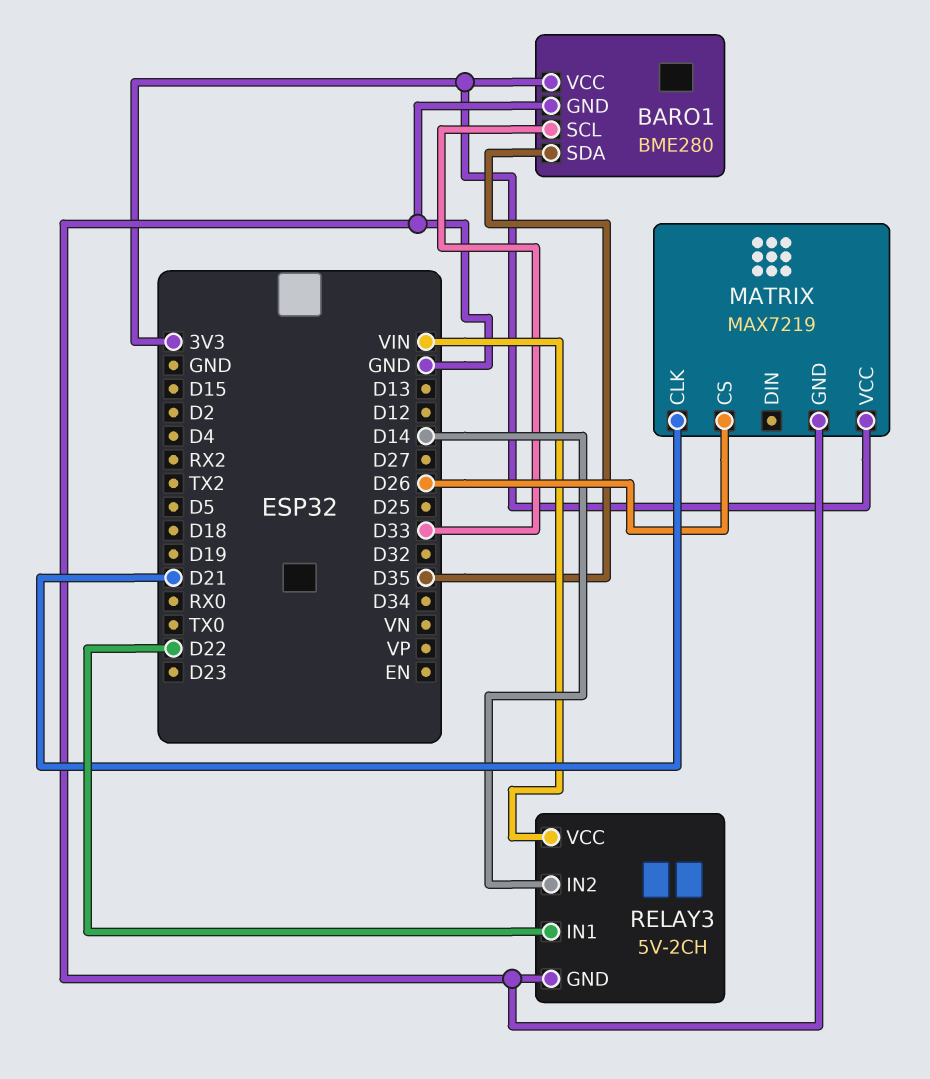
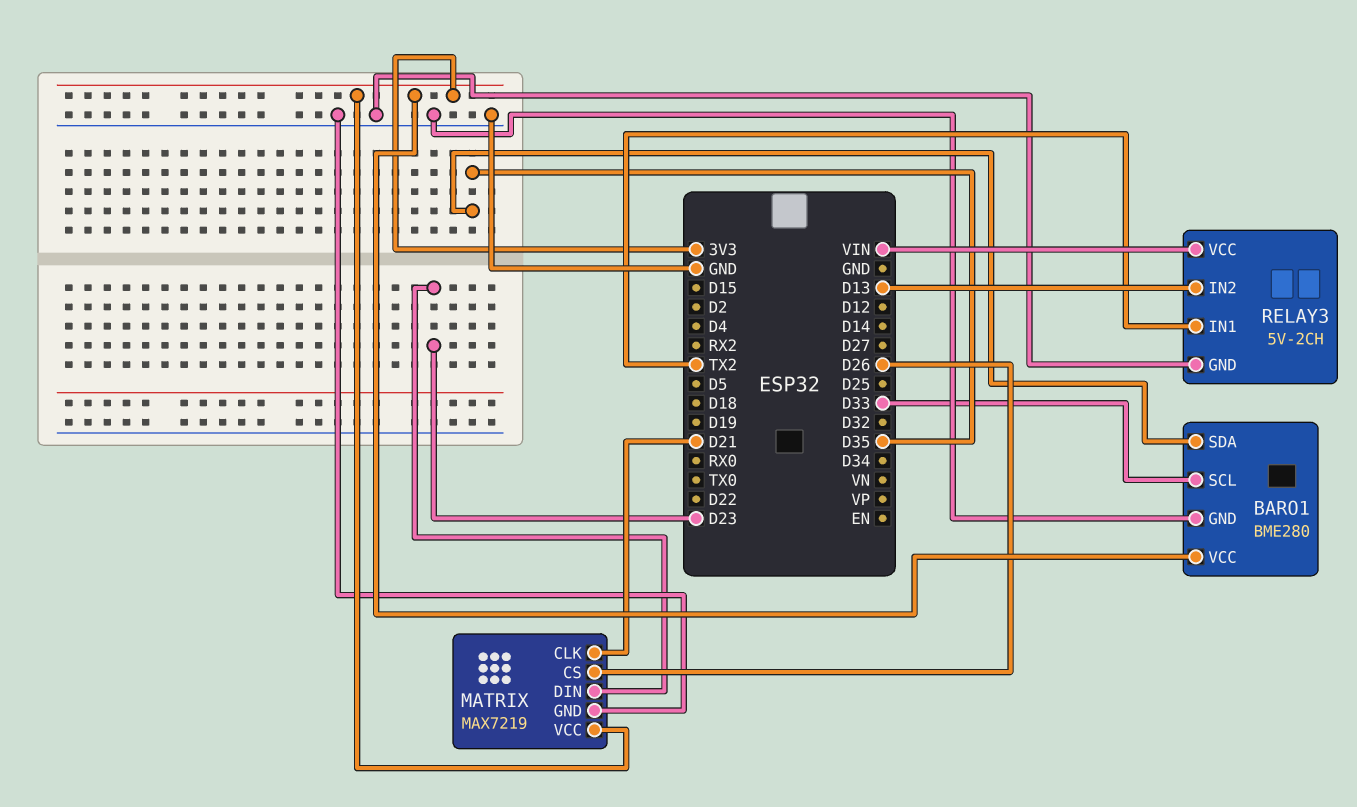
MATRIX pin DIN: none -> D23
RELAY3 pin IN1: D22 -> TX2
RELAY3 pin IN2: D14 -> D13

